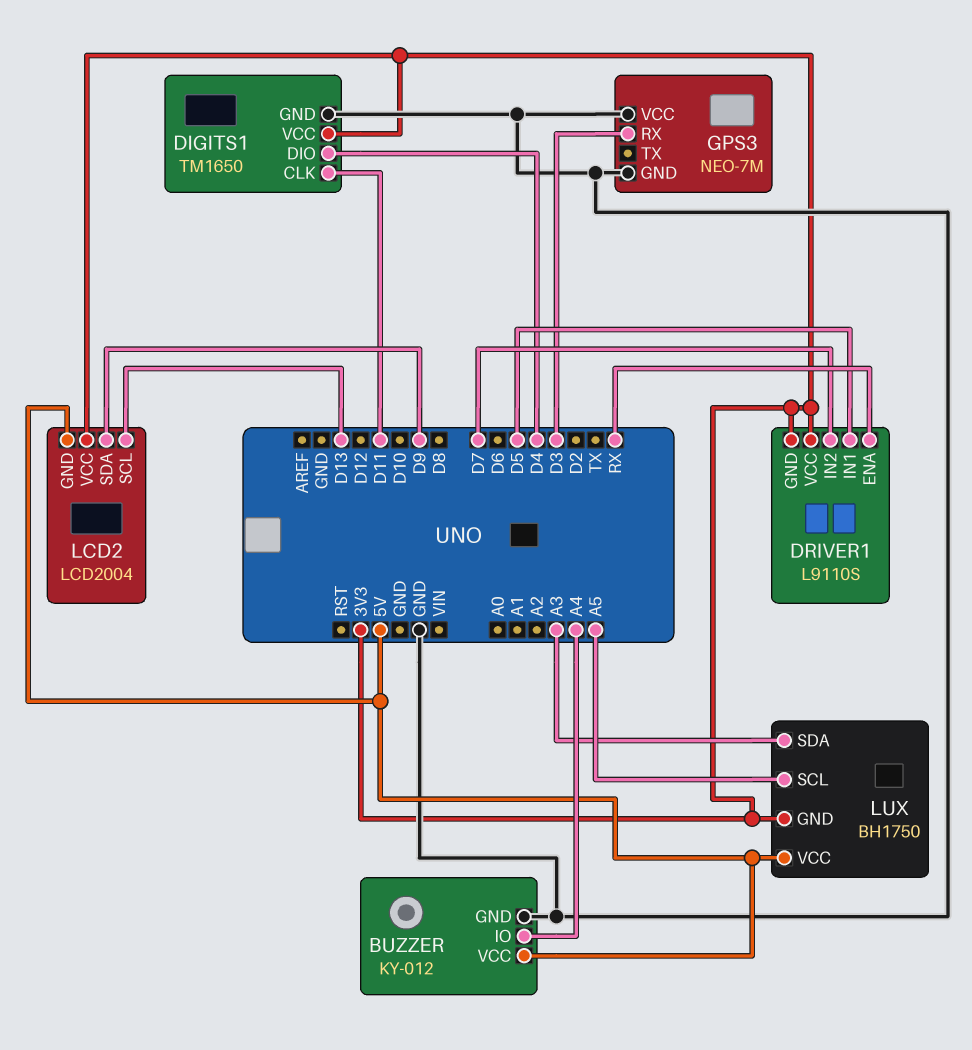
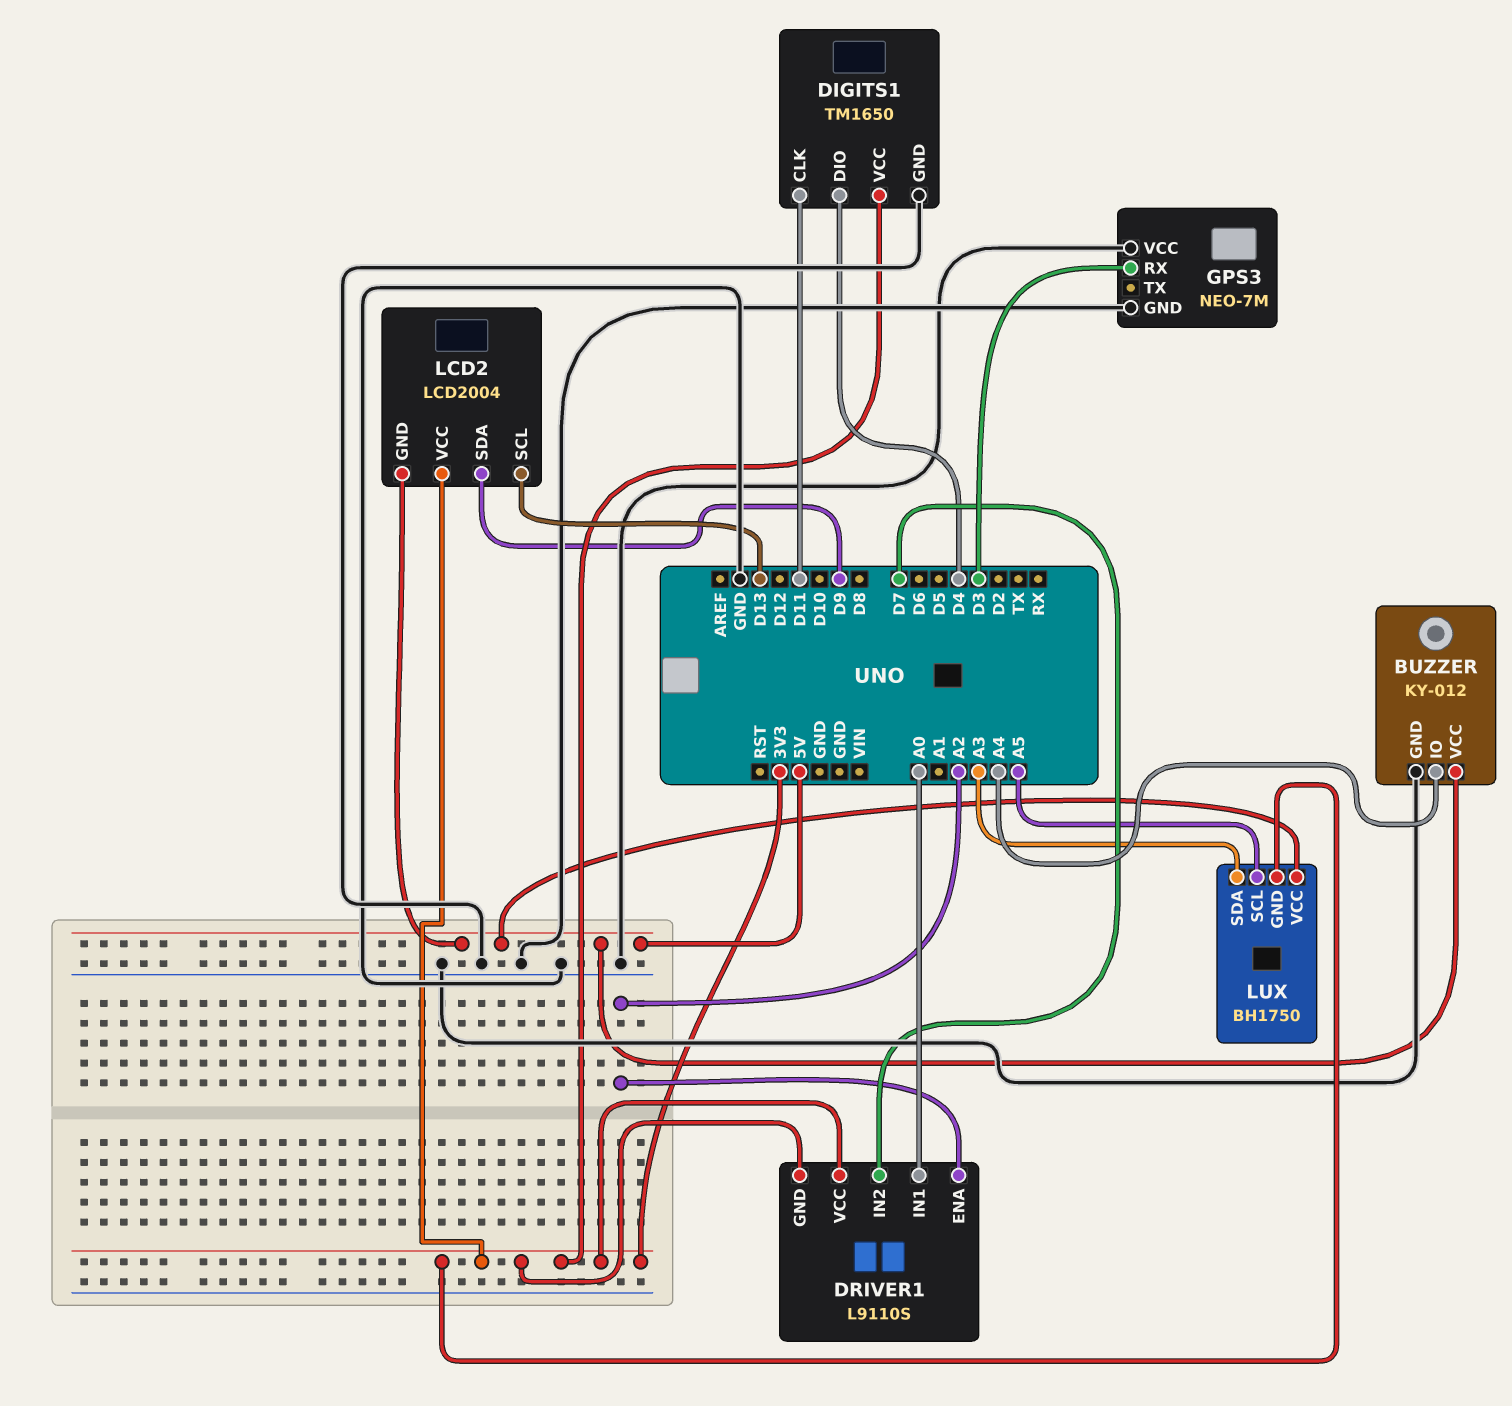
DRIVER1 pin ENA: RX -> A2
DRIVER1 pin IN1: D5 -> A0

